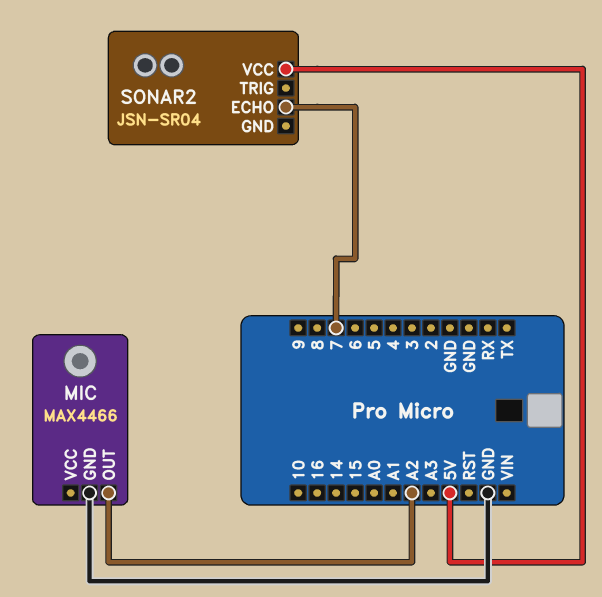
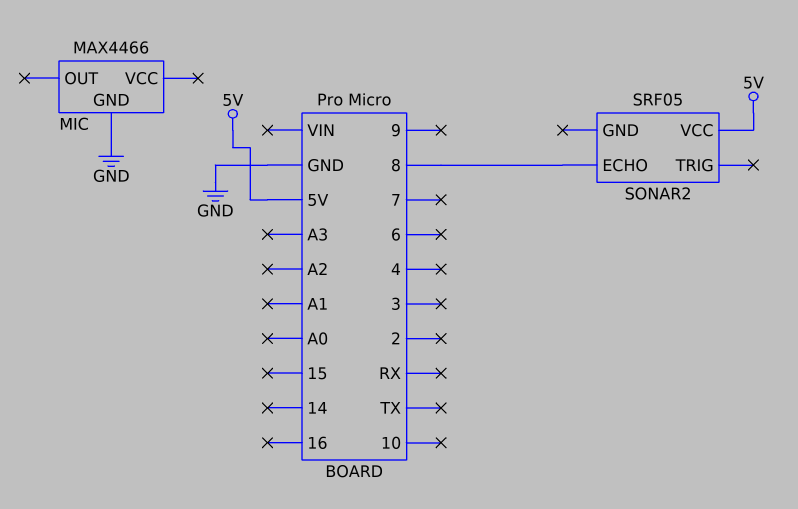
MIC pin OUT: A2 -> none
SONAR2: JSN-SR04 -> SRF05
SONAR2 pin ECHO: 7 -> 8

